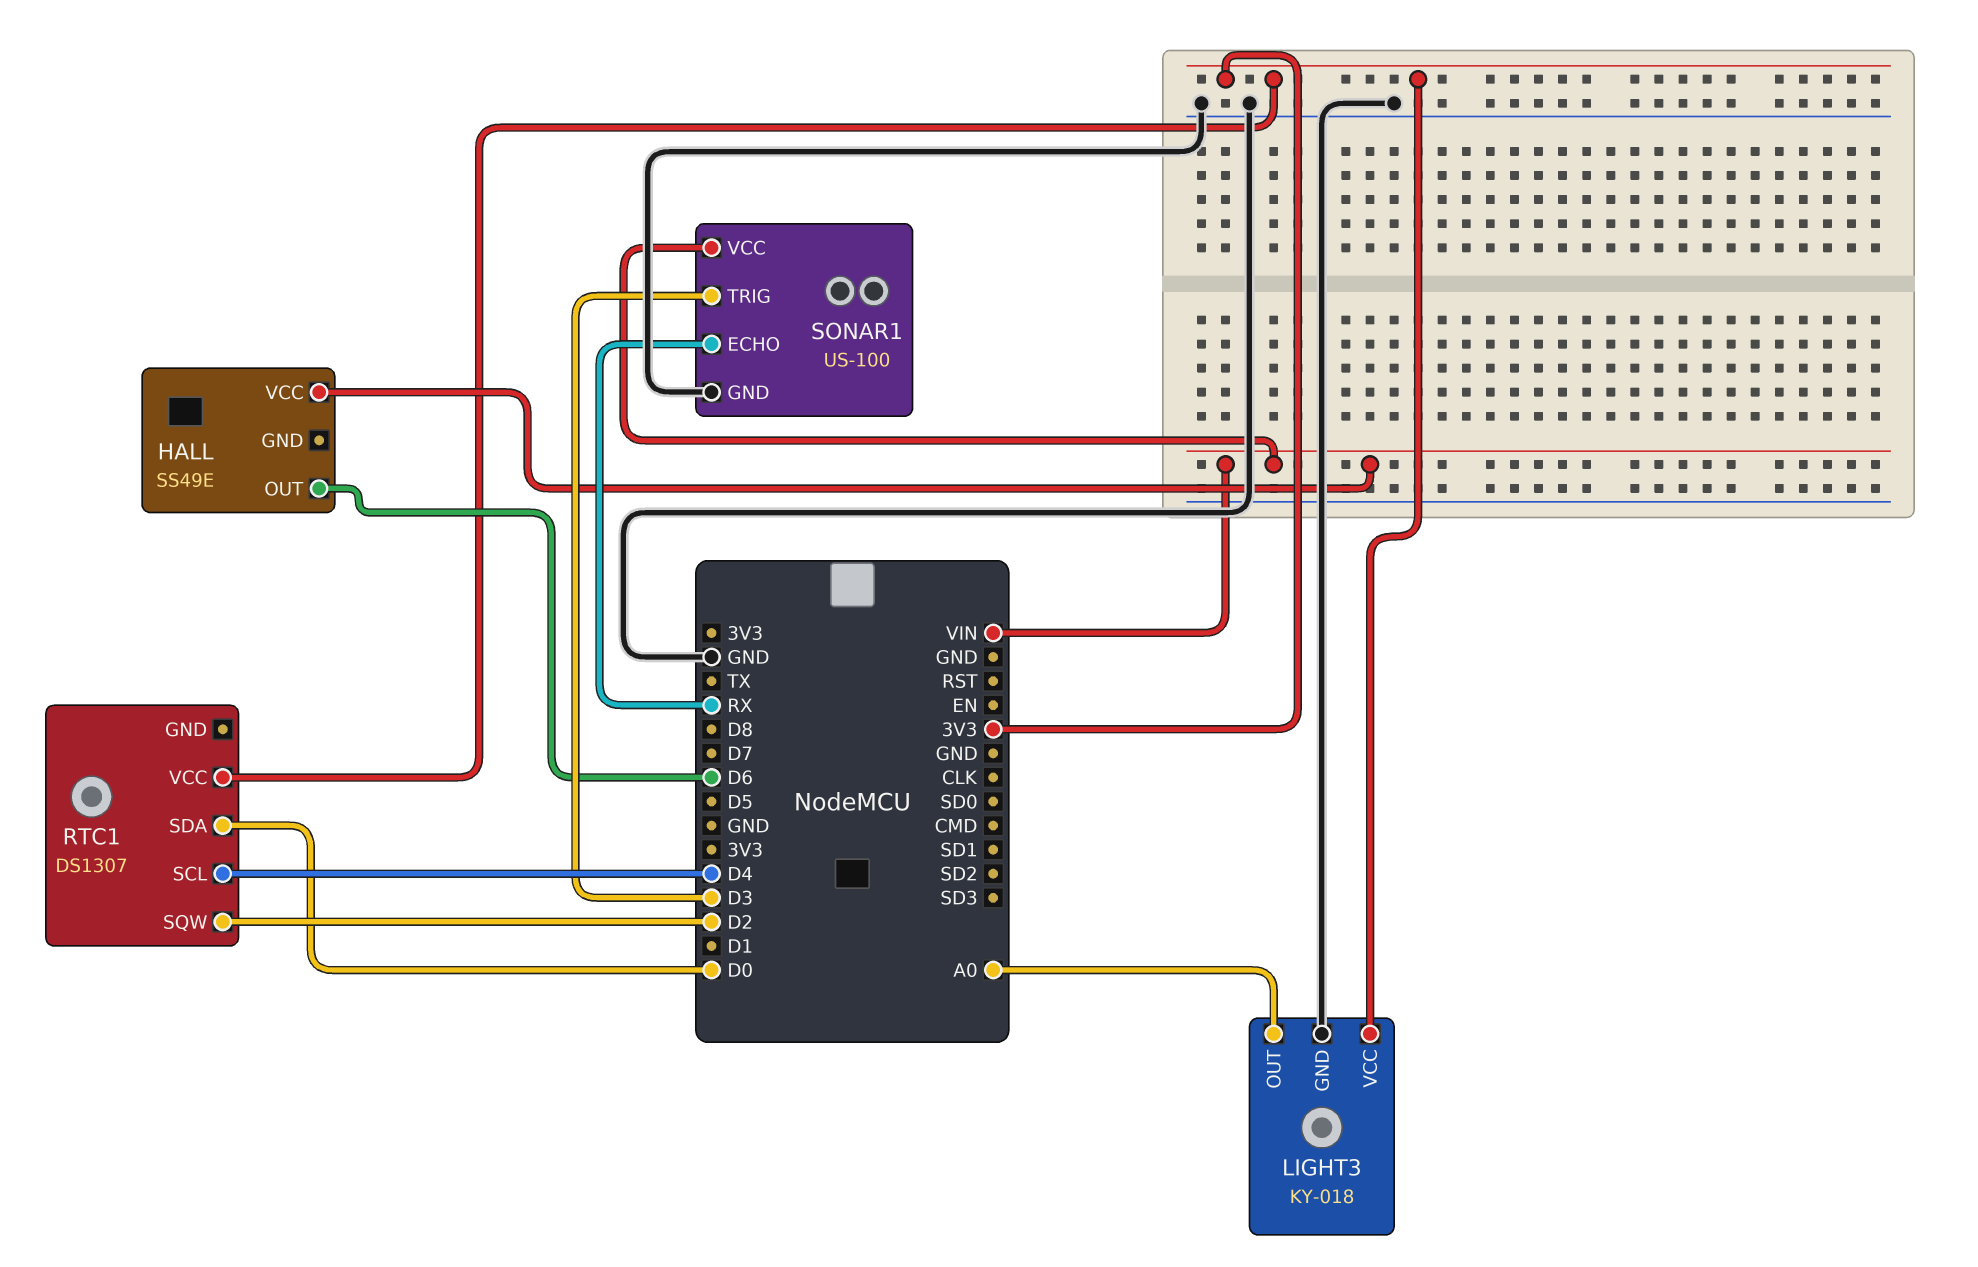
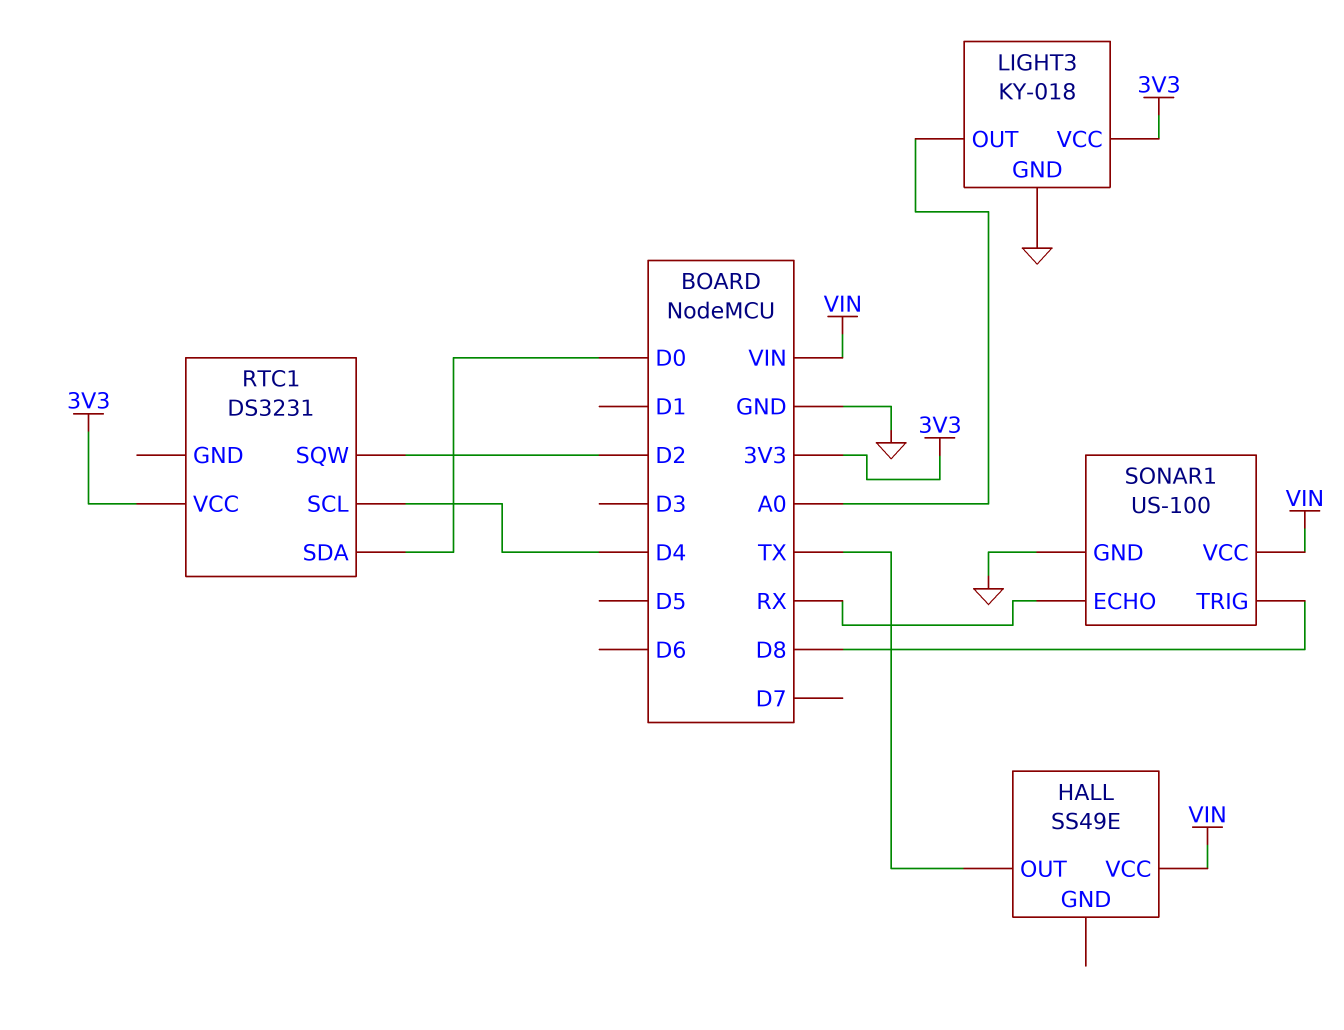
HALL pin OUT: D6 -> TX
RTC1: DS1307 -> DS3231
SONAR1 pin TRIG: D3 -> D8

